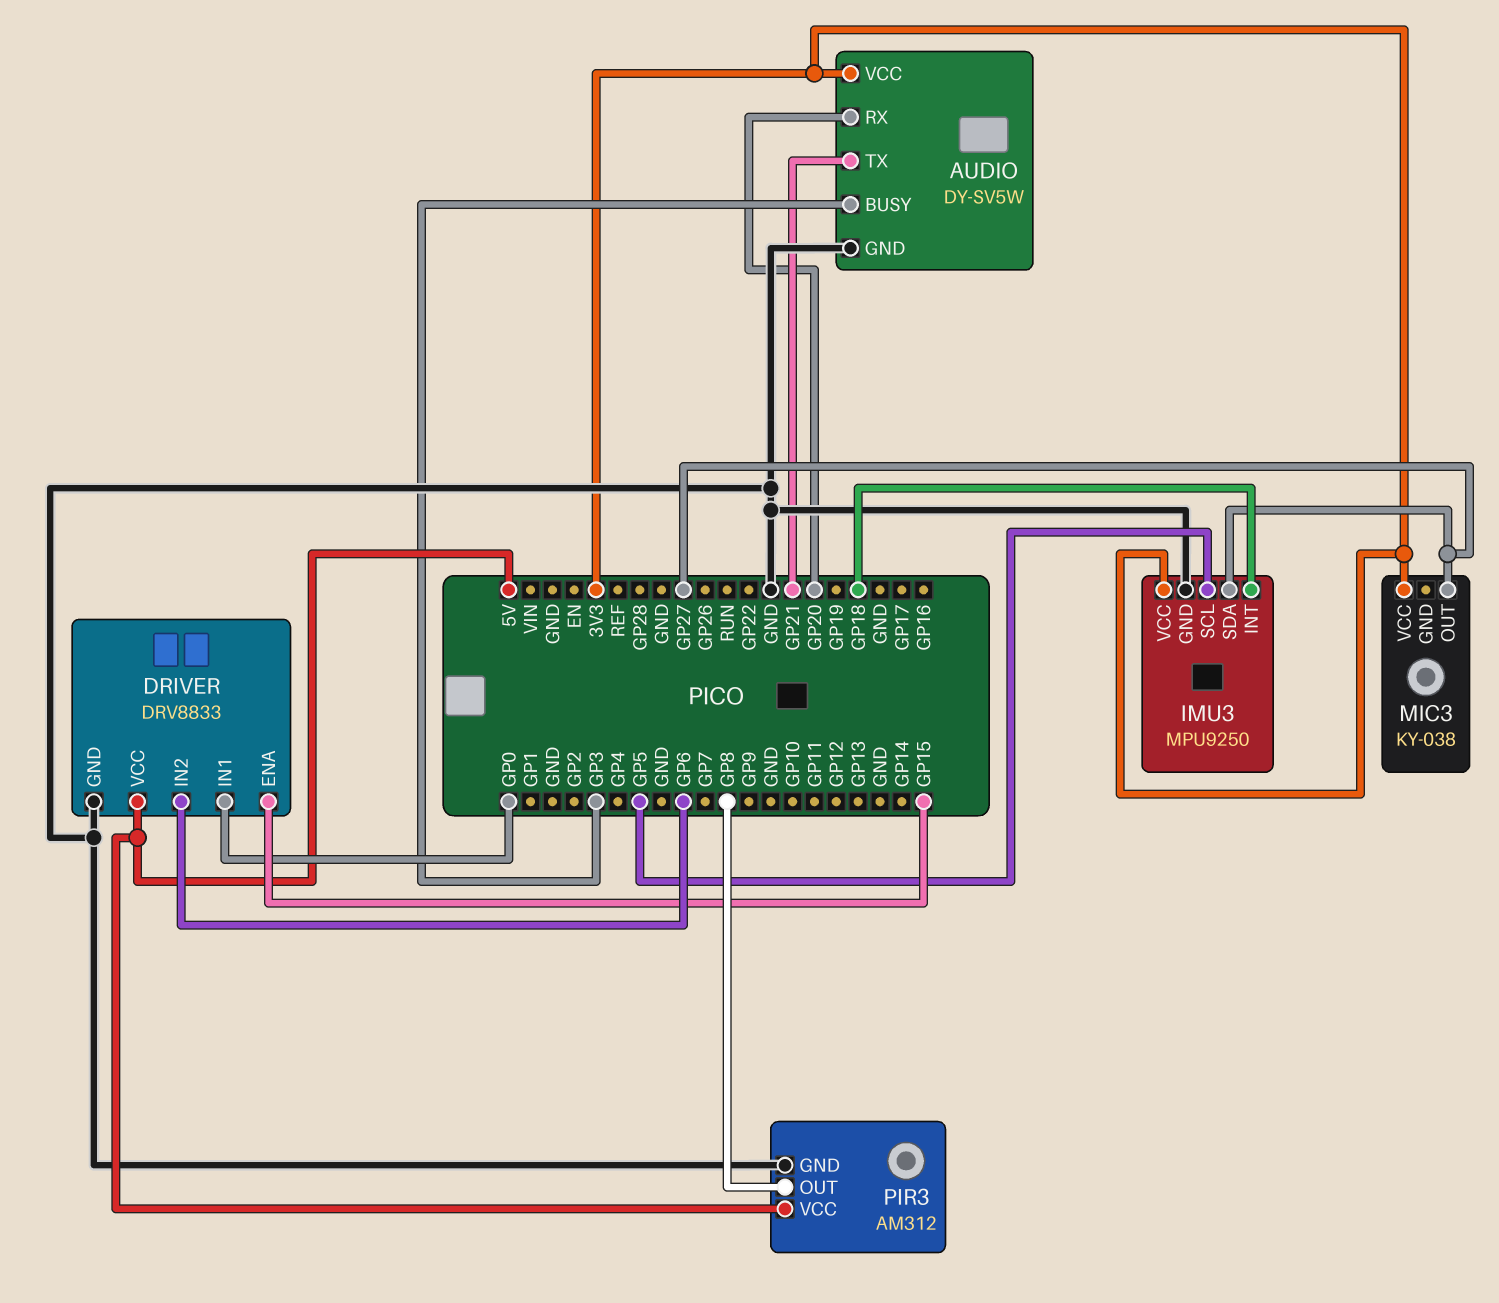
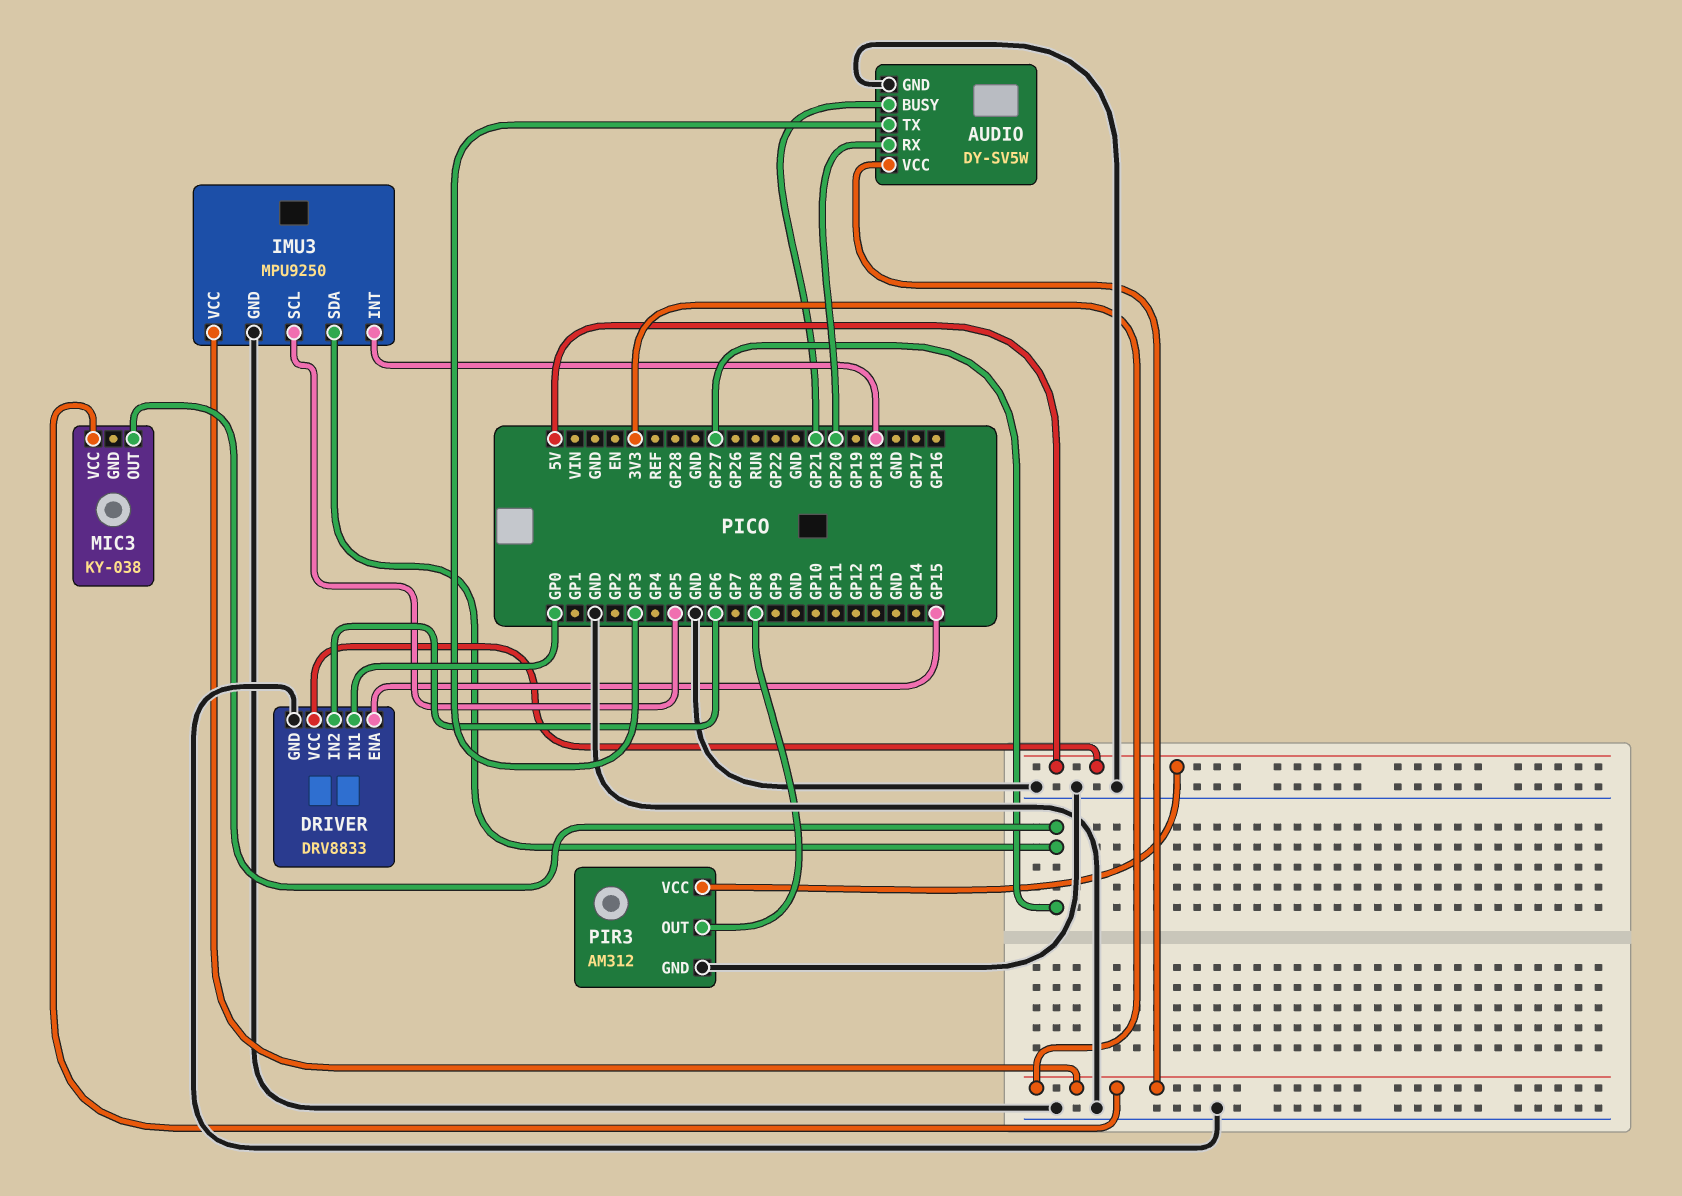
AUDIO pin BUSY: GP3 -> GP21
AUDIO pin TX: GP21 -> GP3

